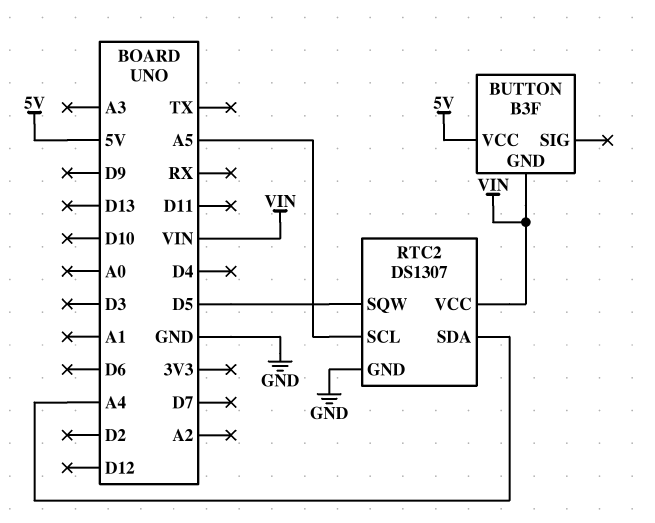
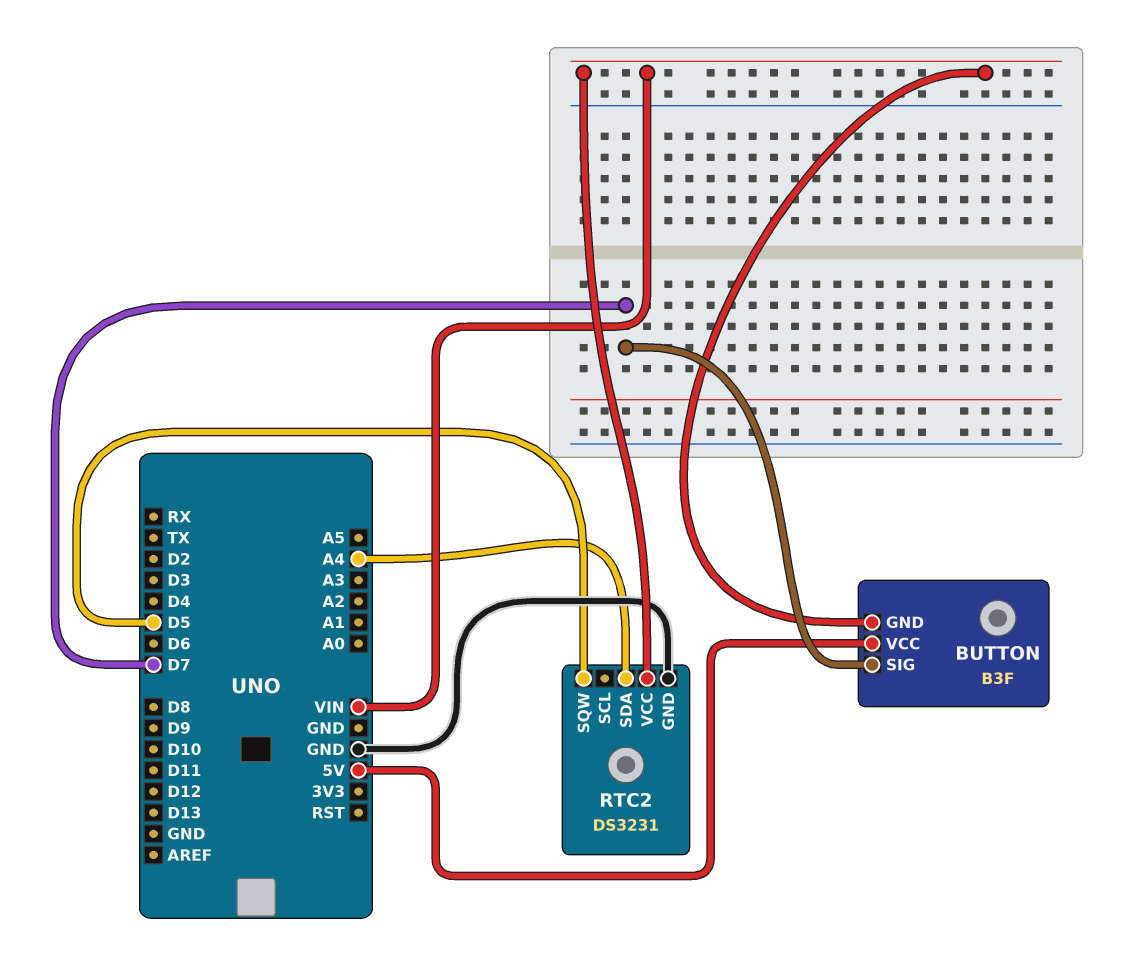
BUTTON pin SIG: none -> D7
RTC2: DS1307 -> DS3231
RTC2 pin SCL: A5 -> none

